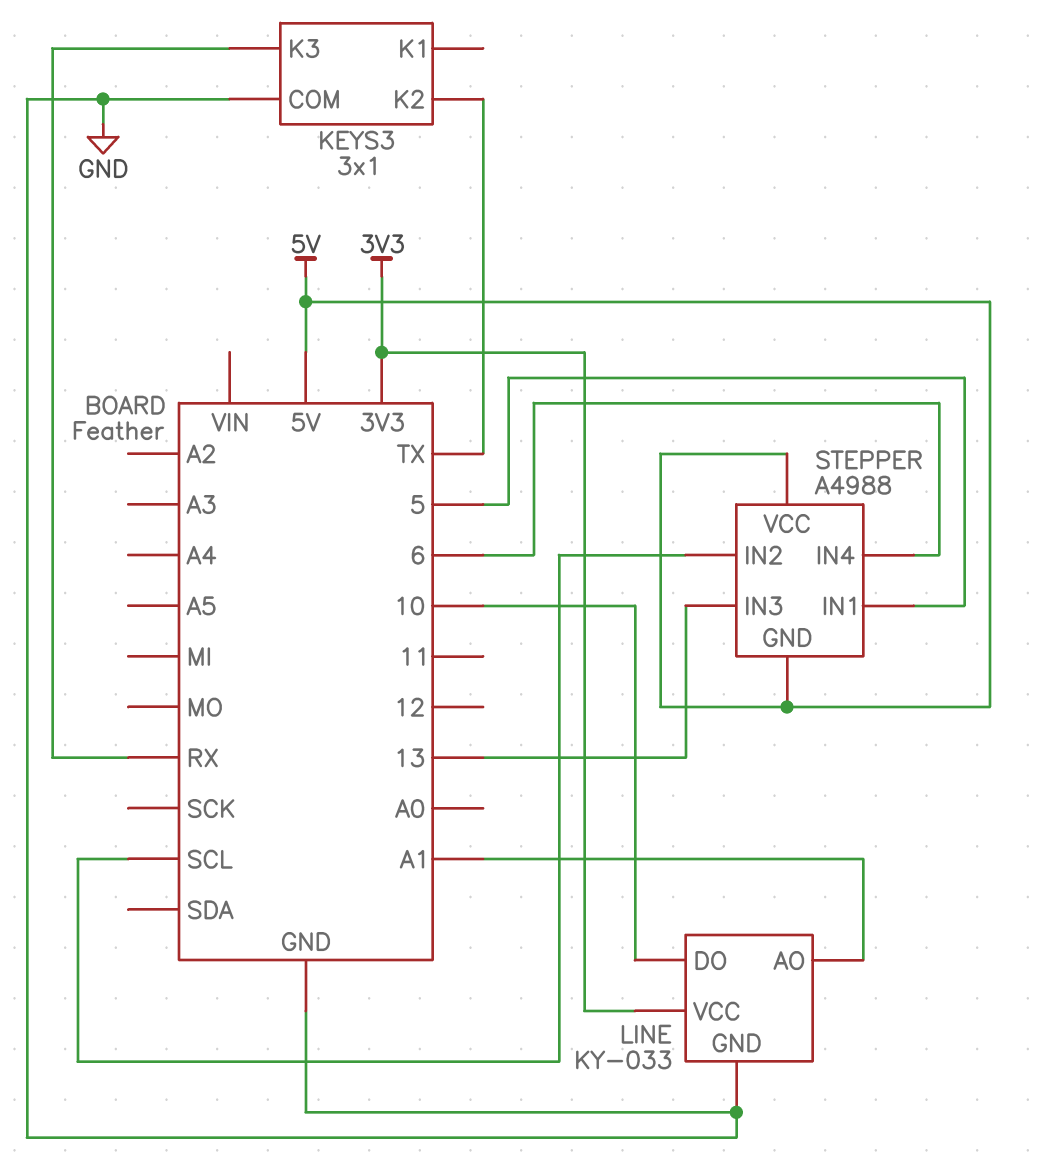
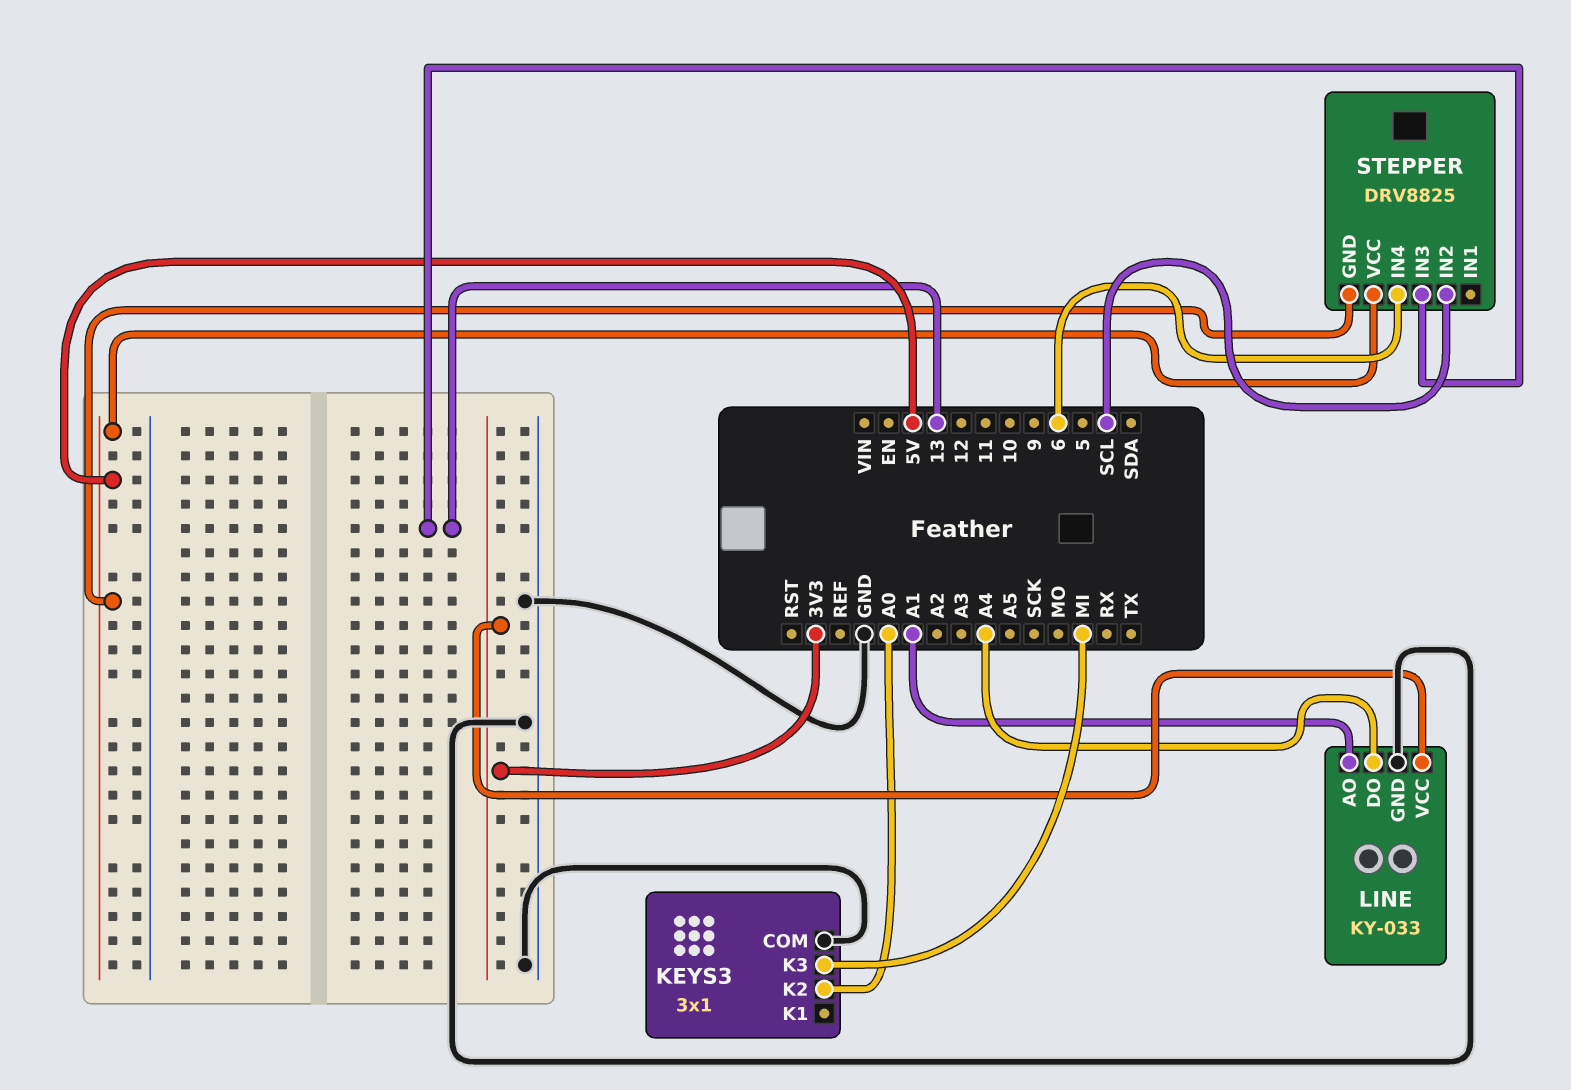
KEYS3 pin K2: TX -> A0
KEYS3 pin K3: RX -> MI
LINE pin DO: 10 -> A4
STEPPER: A4988 -> DRV8825
STEPPER pin IN1: 5 -> none

